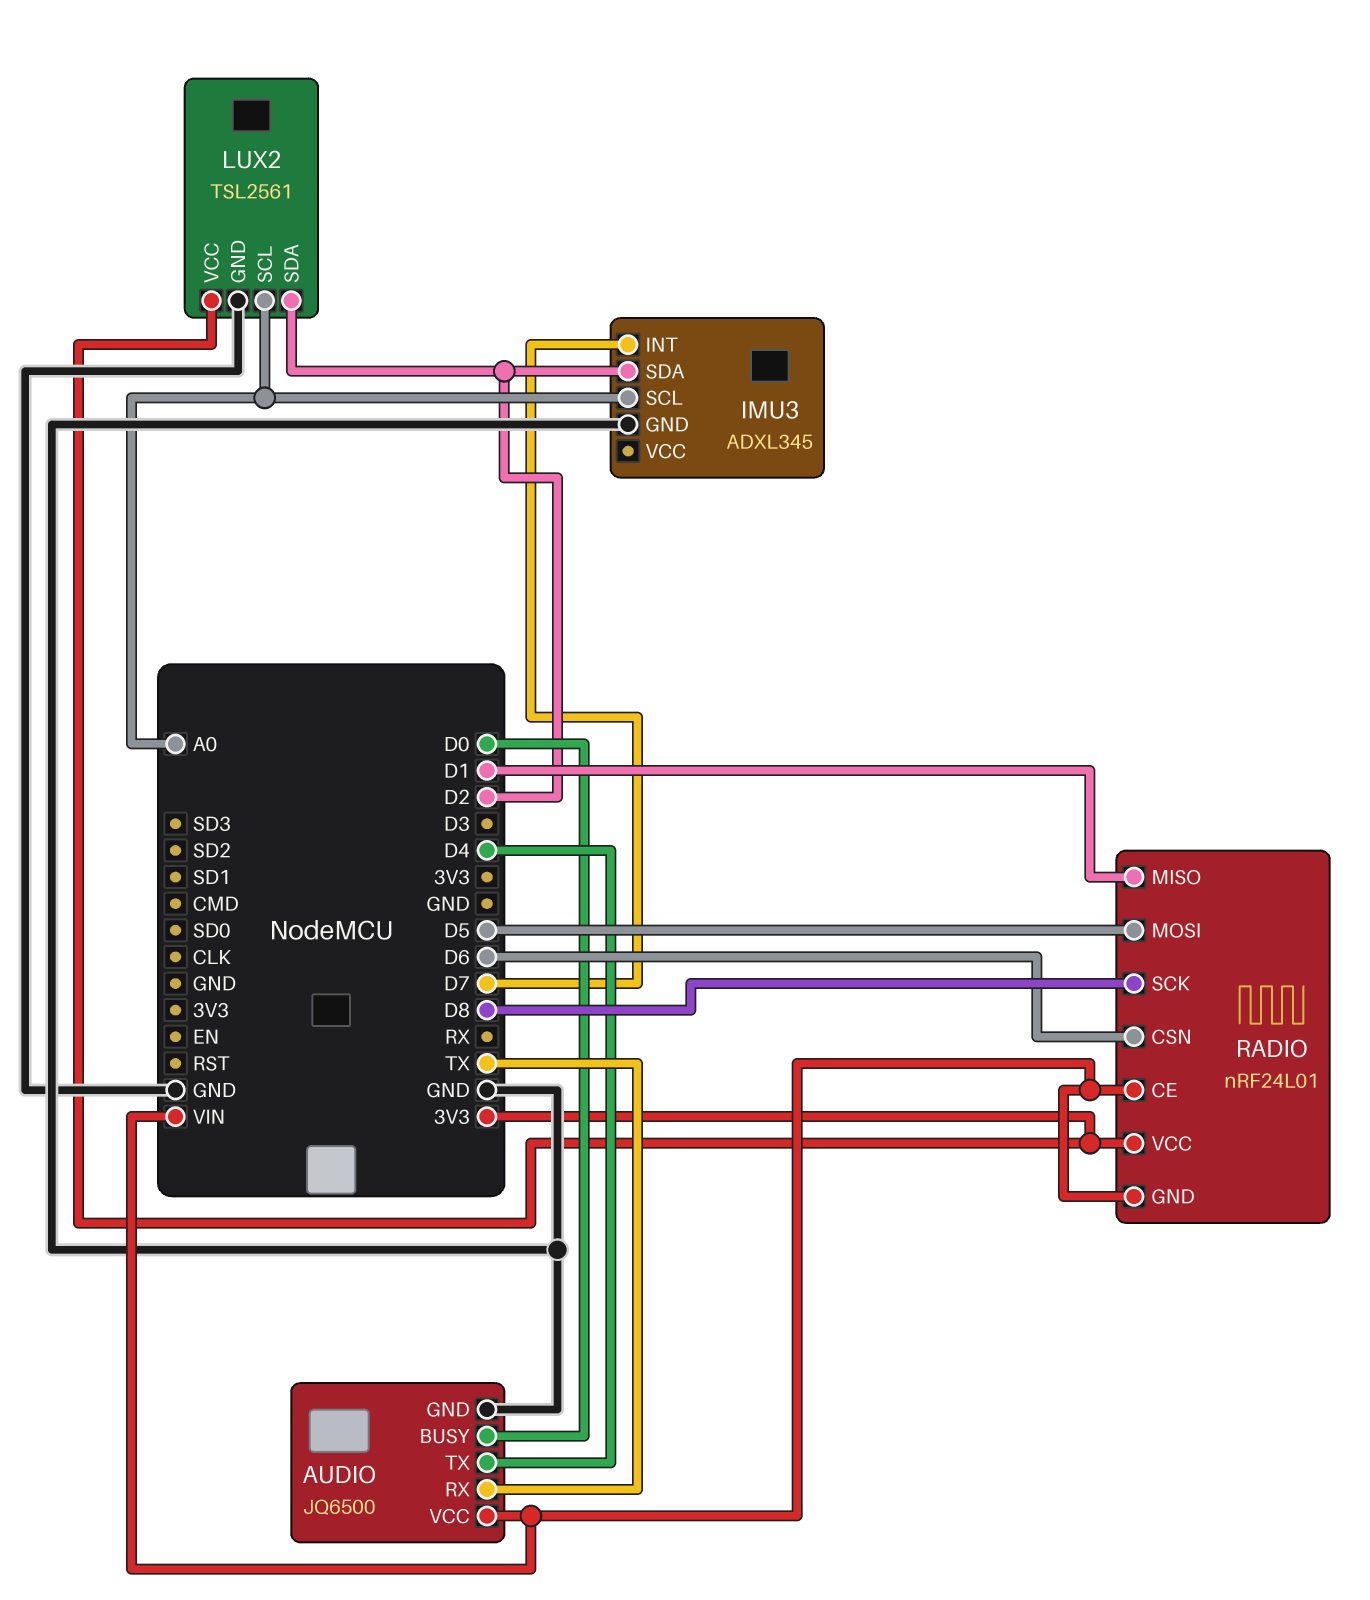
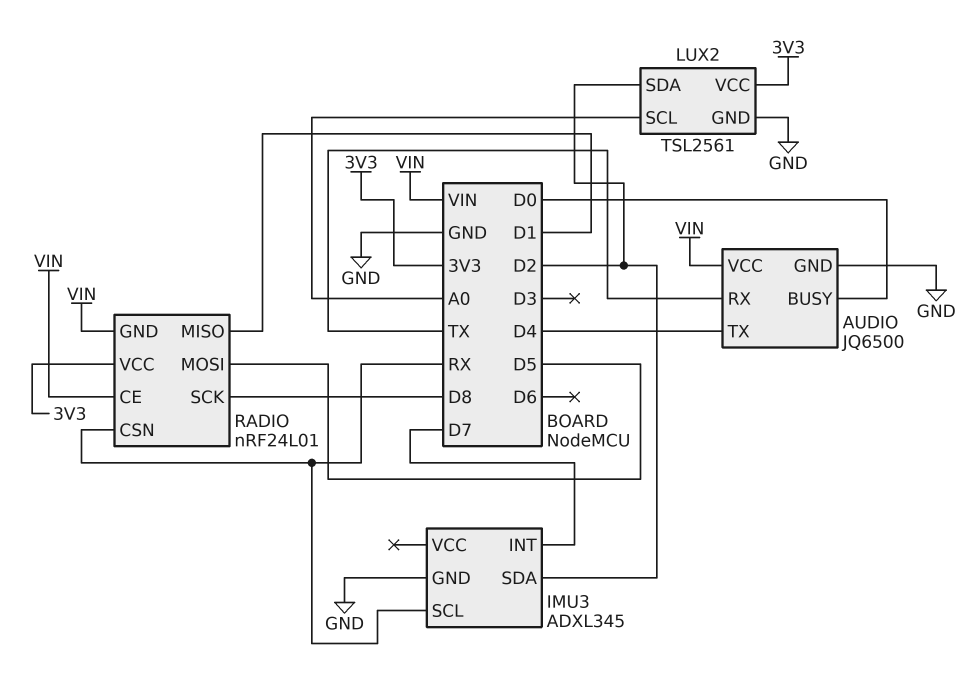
IMU3 pin SCL: A0 -> RX
RADIO pin CSN: D6 -> RX

